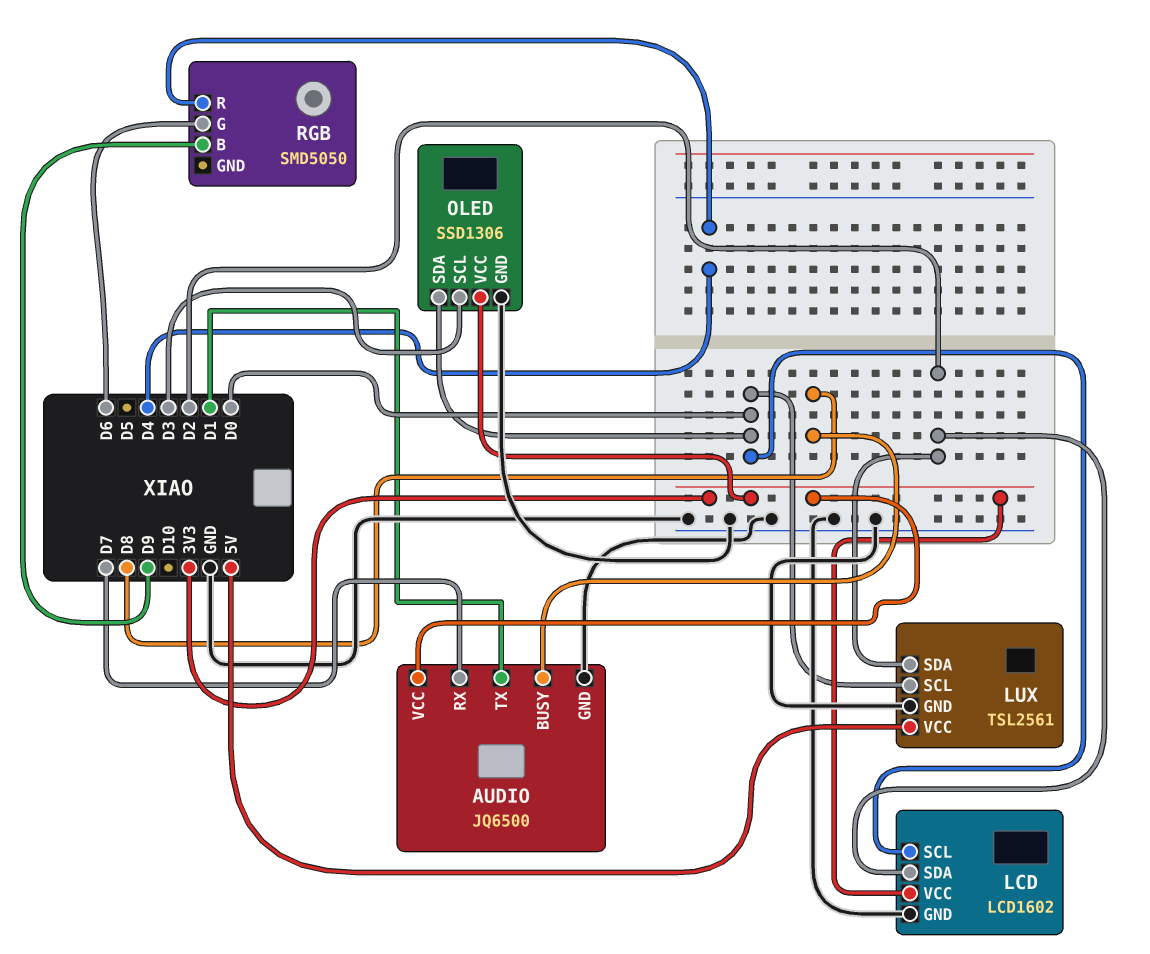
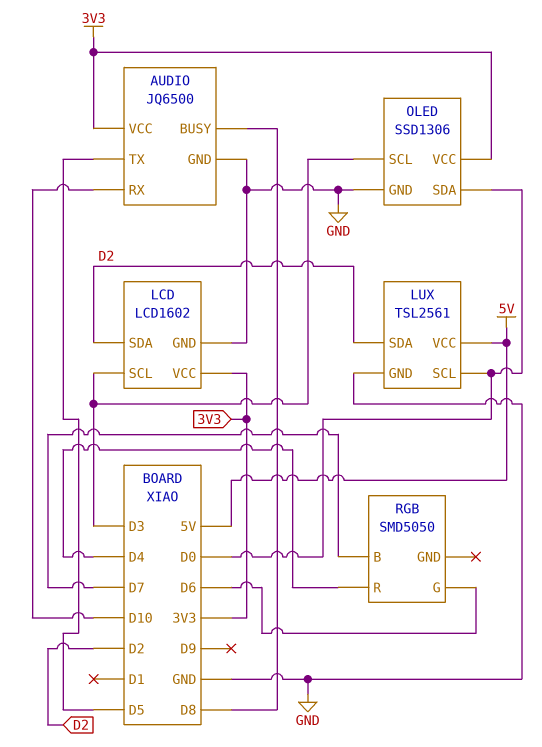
AUDIO pin RX: D7 -> D10
AUDIO pin TX: D1 -> D5
LCD pin SCL: D0 -> D3
RGB pin B: D9 -> D7

